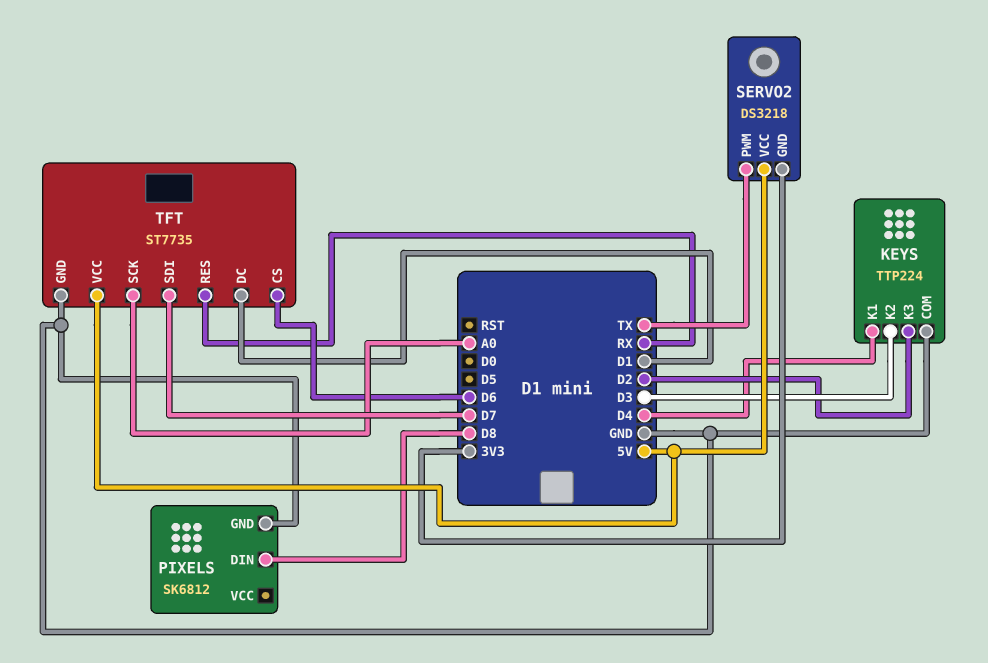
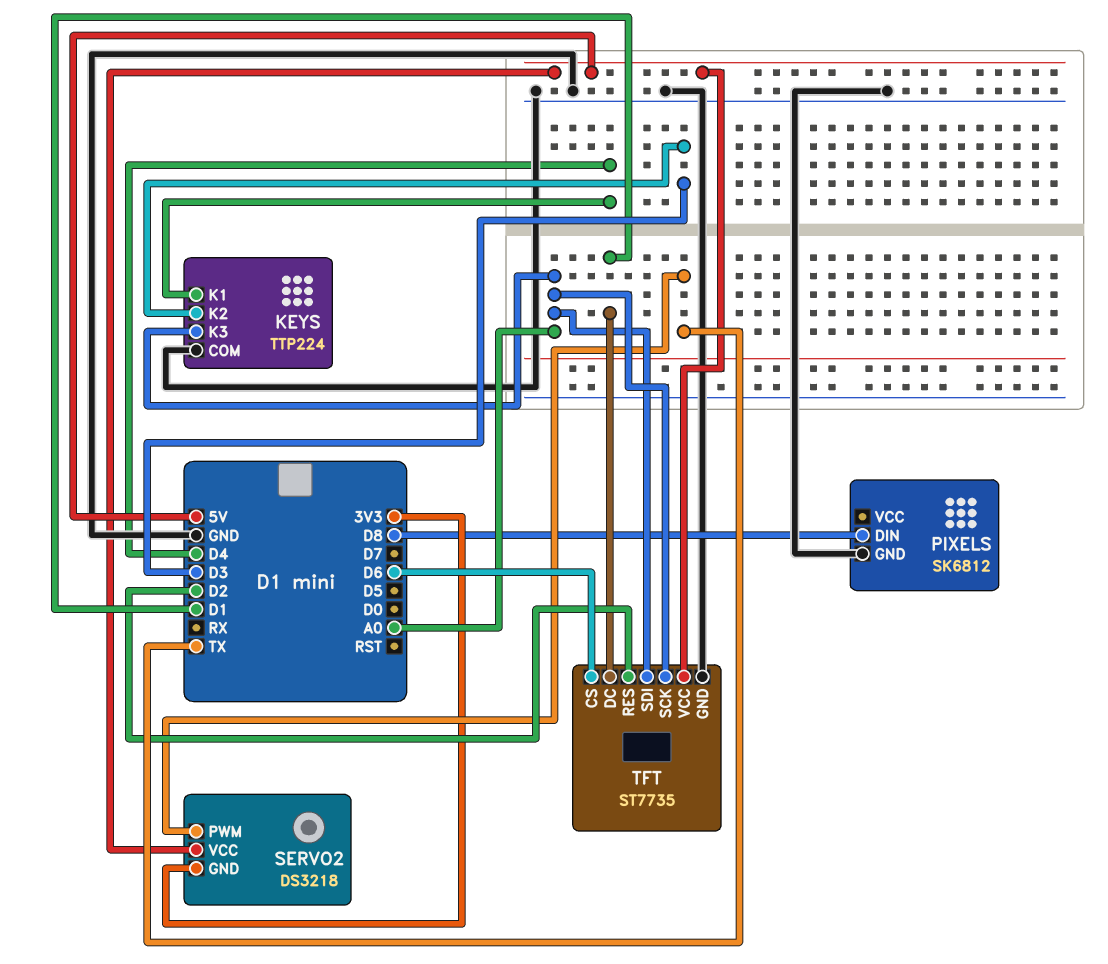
KEYS pin K3: D2 -> A0
TFT pin RES: RX -> D2
TFT pin SDI: D7 -> A0

